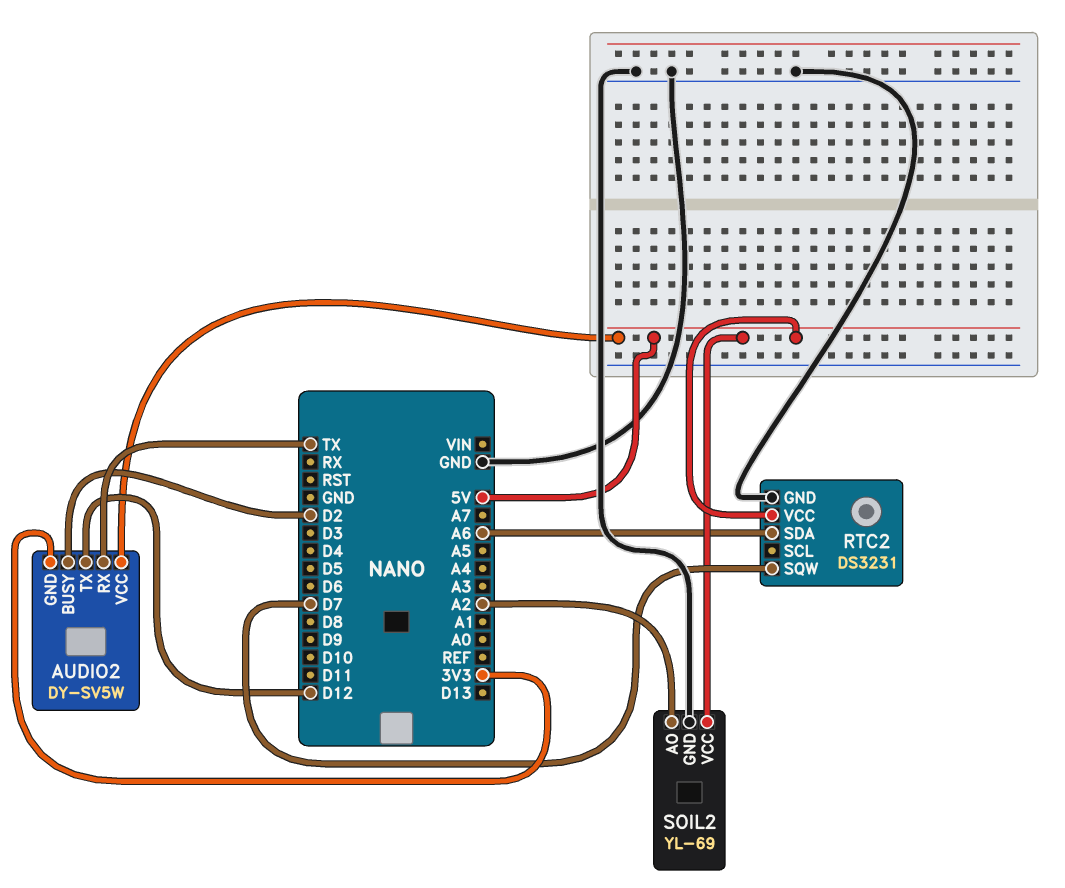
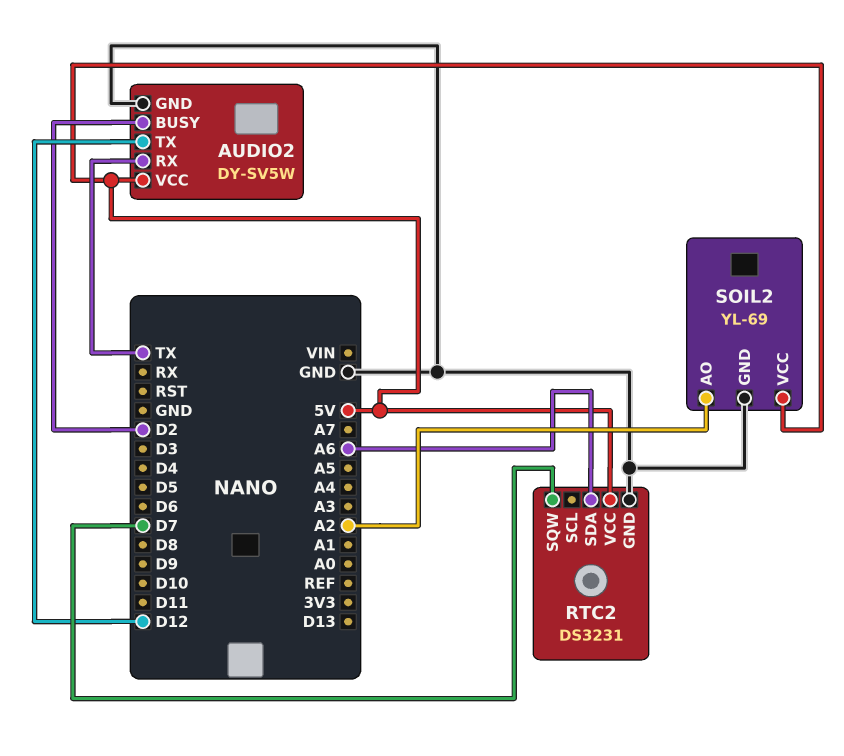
AUDIO2 pin GND: 3V3 -> GND

